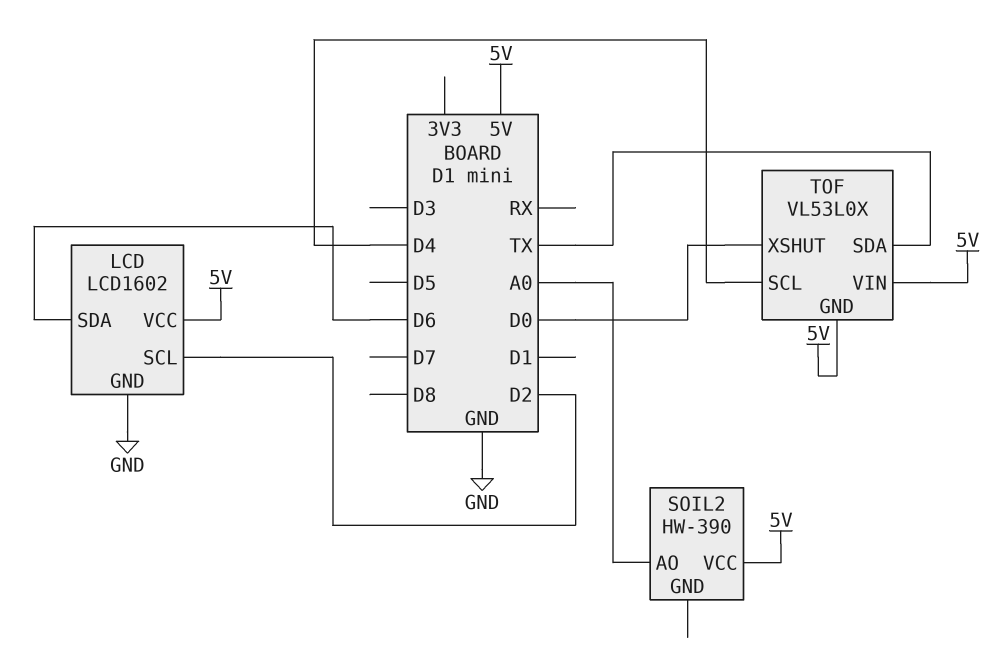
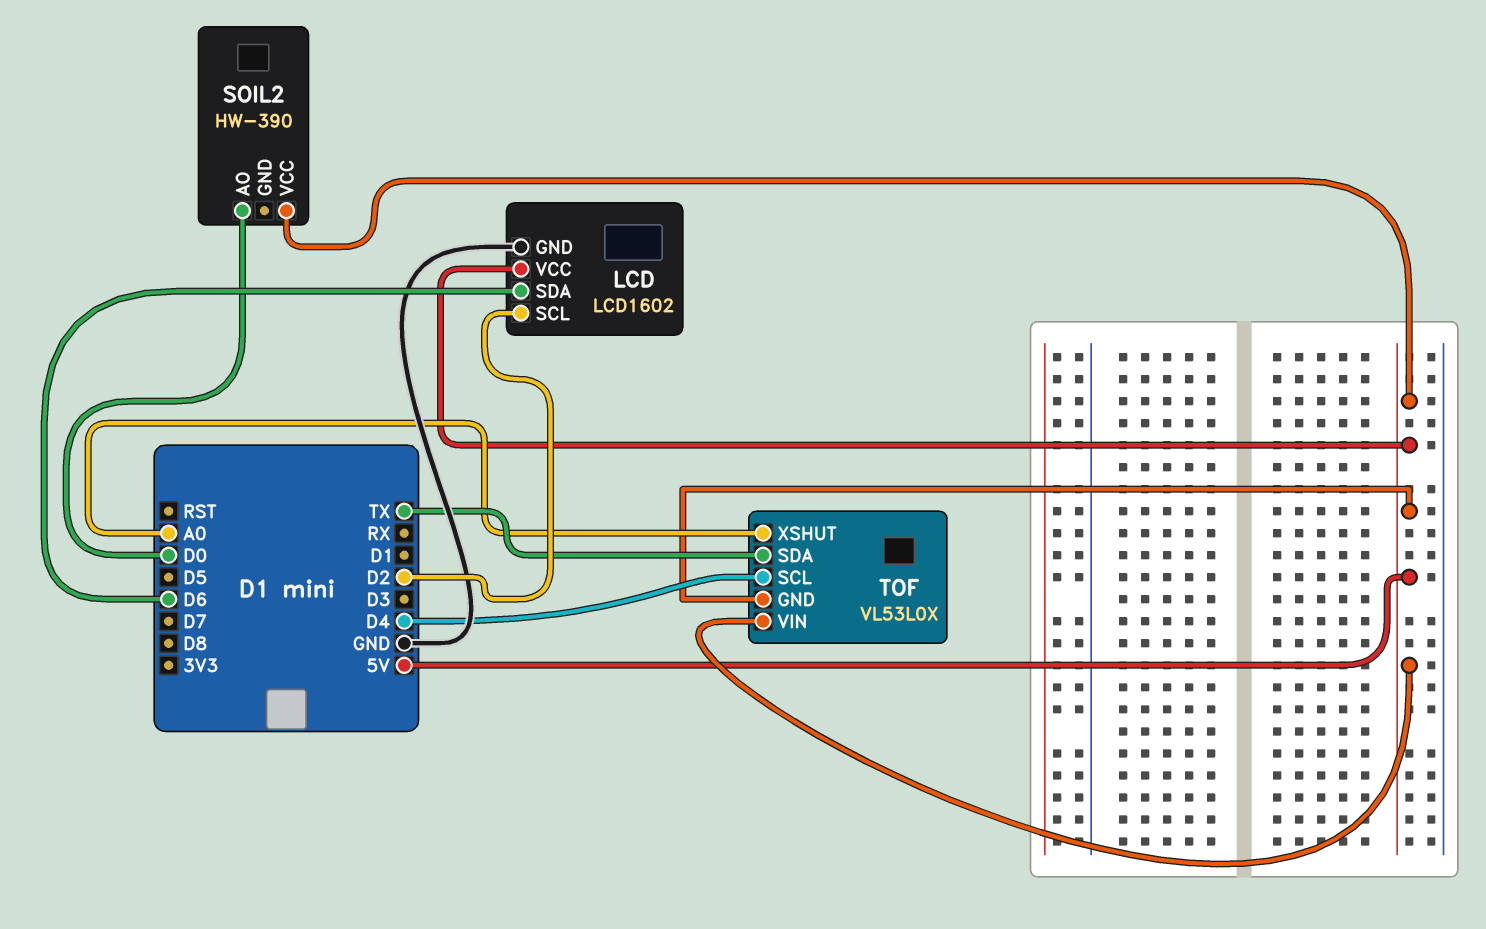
SOIL2 pin AO: A0 -> D0
TOF pin XSHUT: D0 -> A0

